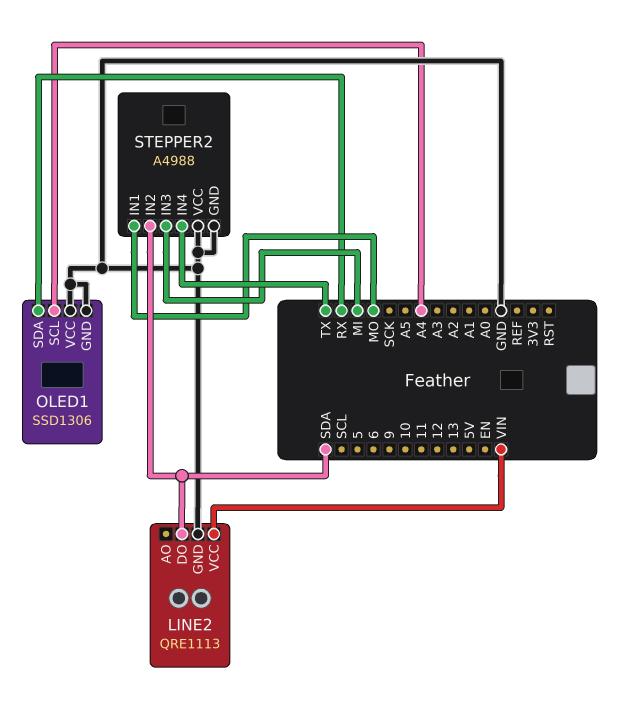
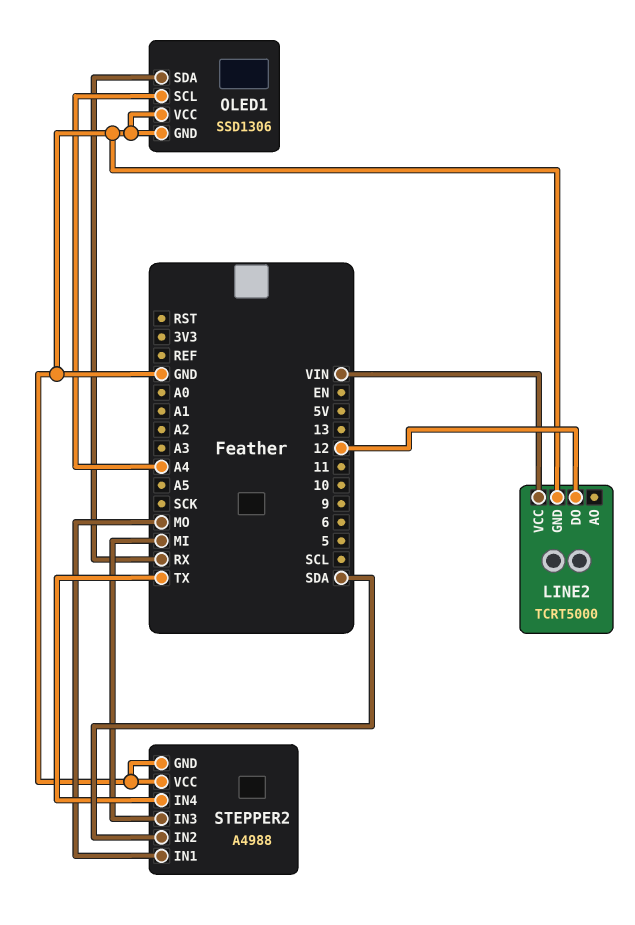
LINE2: QRE1113 -> TCRT5000
LINE2 pin DO: SDA -> 12

